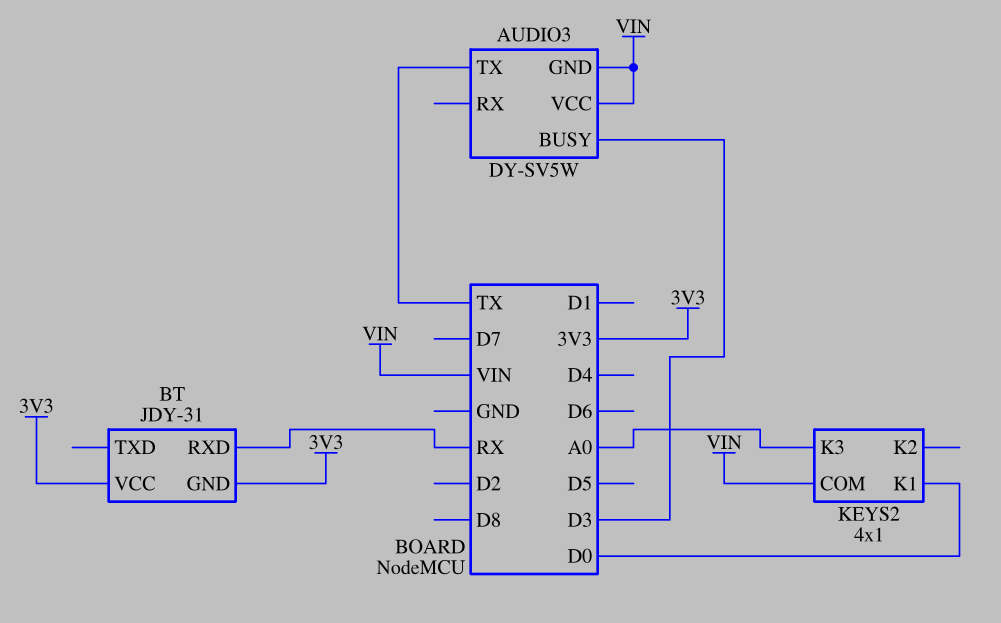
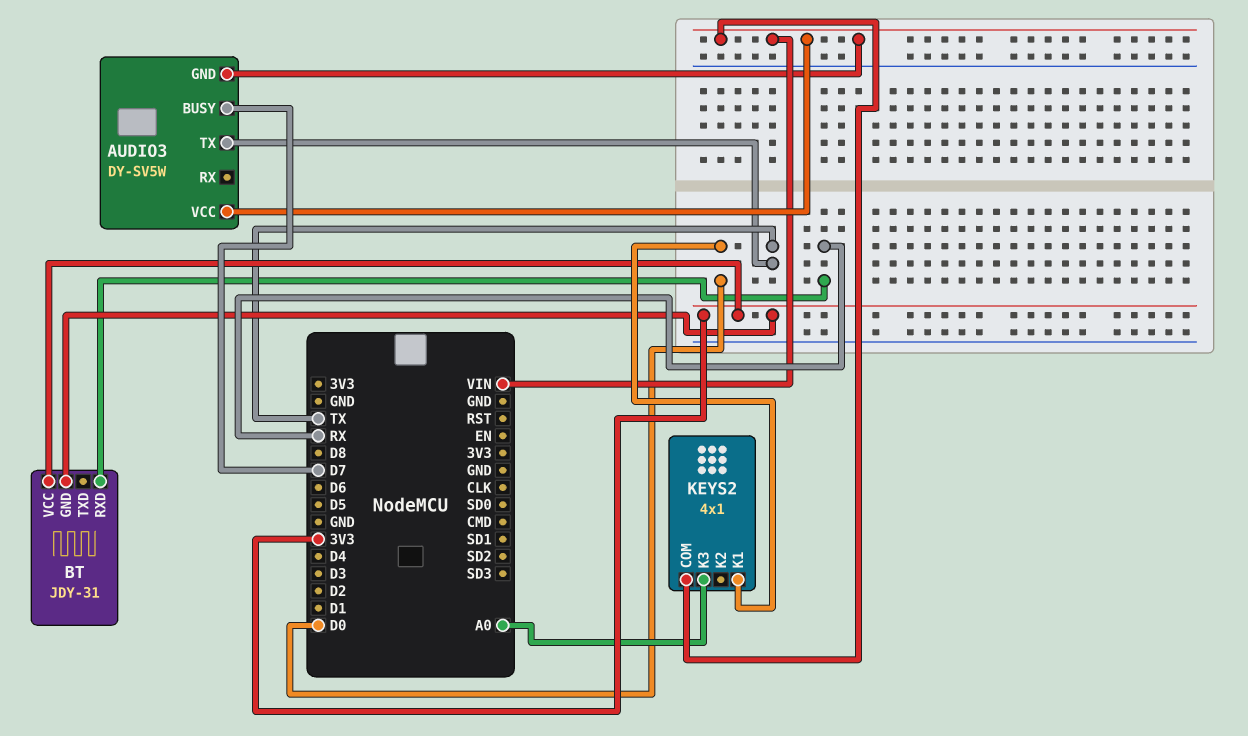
AUDIO3 pin BUSY: D3 -> D7

